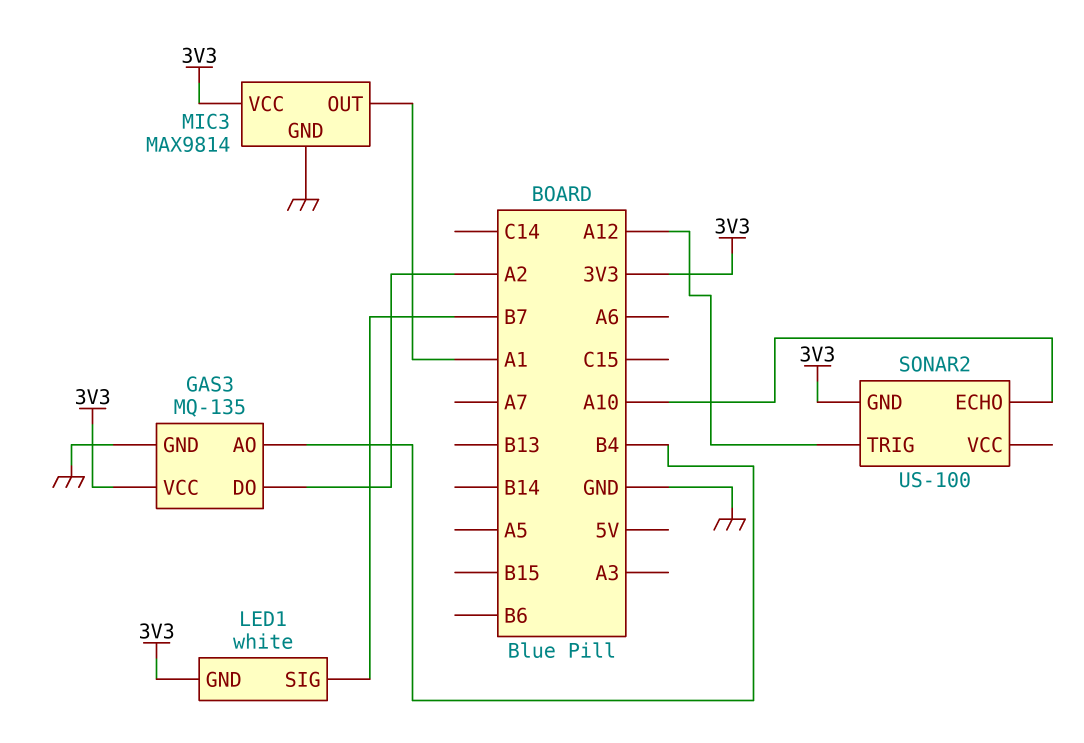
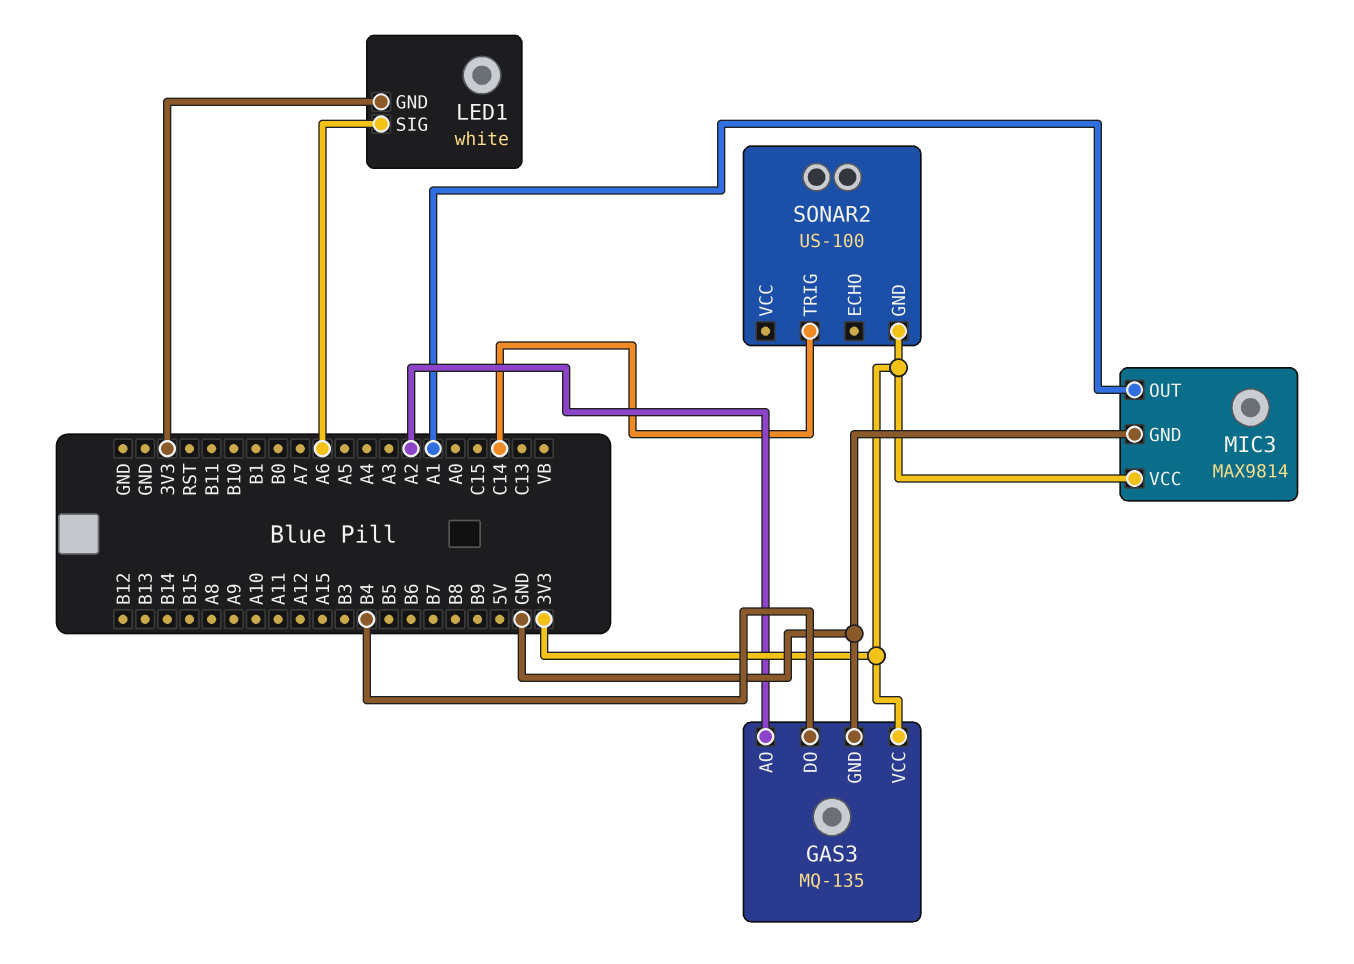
GAS3 pin AO: B4 -> A2
GAS3 pin DO: A2 -> B4
LED1 pin SIG: B7 -> A6
SONAR2 pin ECHO: A10 -> none
SONAR2 pin TRIG: A12 -> C14

